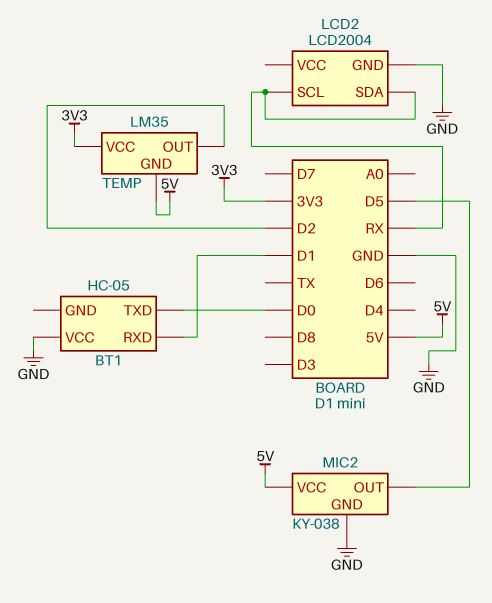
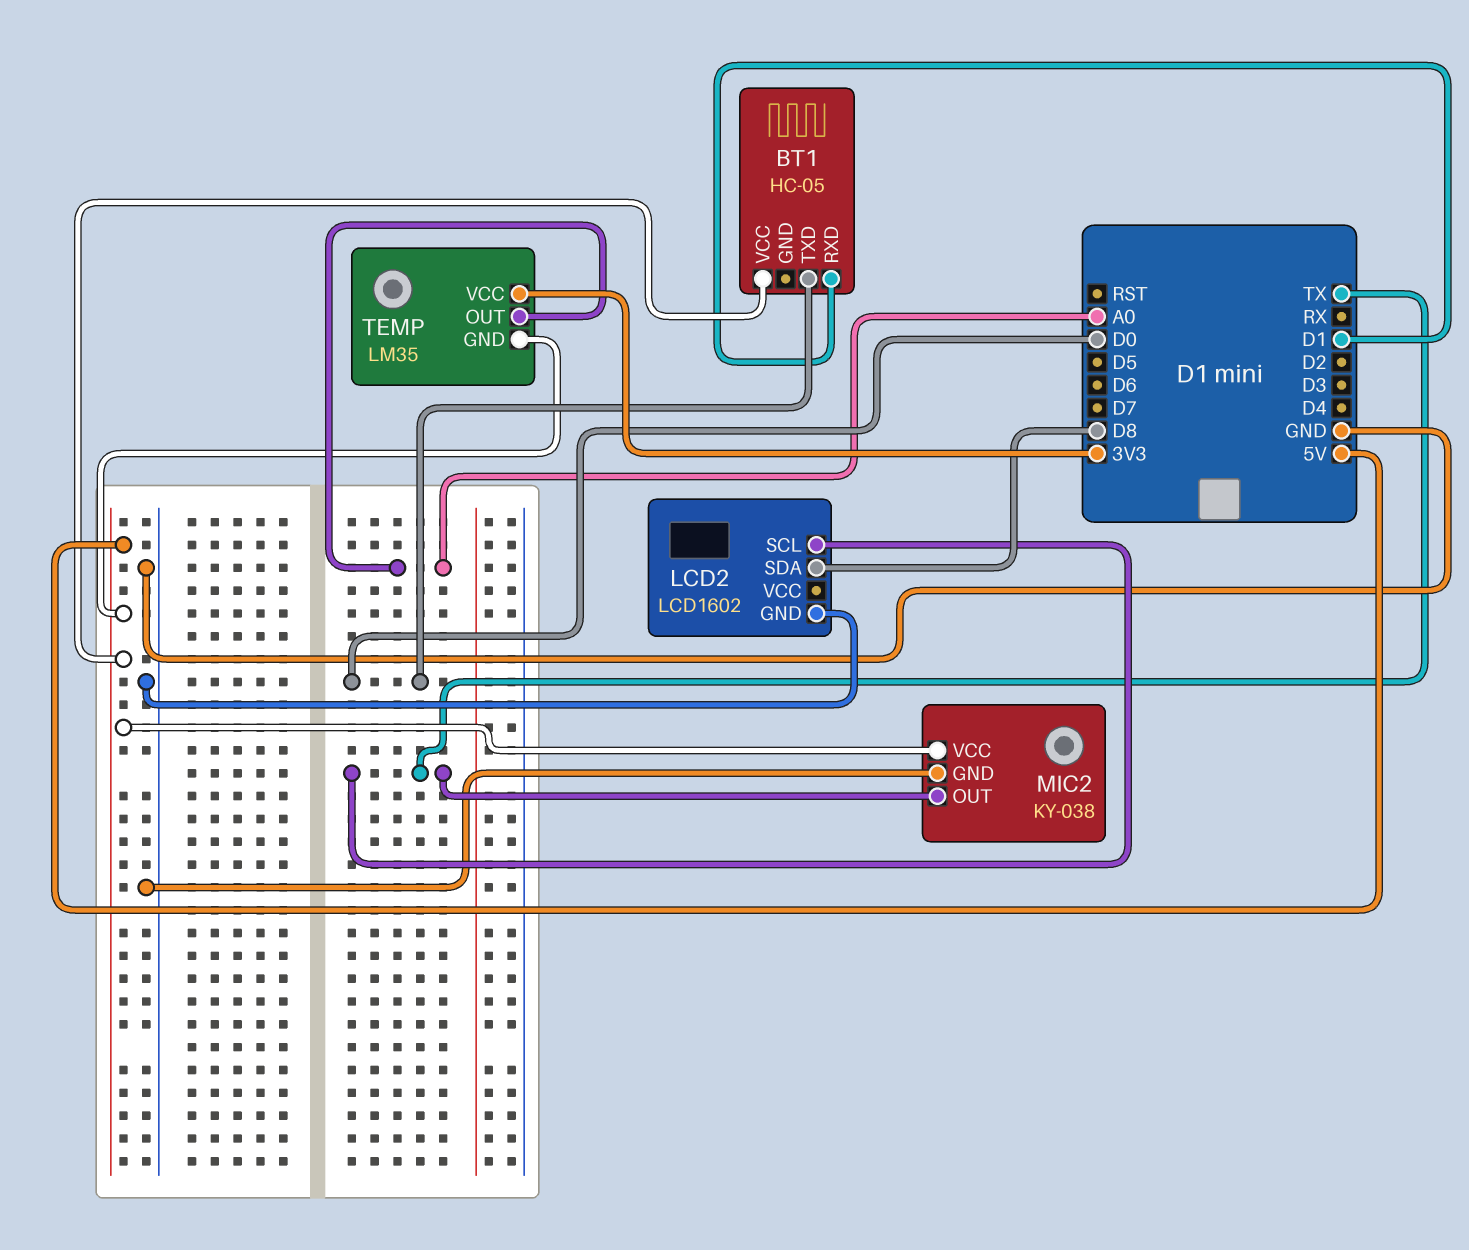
BT1 pin VCC: GND -> 5V
LCD2: LCD2004 -> LCD1602
LCD2 pin SCL: RX -> TX
LCD2 pin SDA: RX -> D8
MIC2 pin OUT: D5 -> TX
TEMP pin OUT: D2 -> A0

